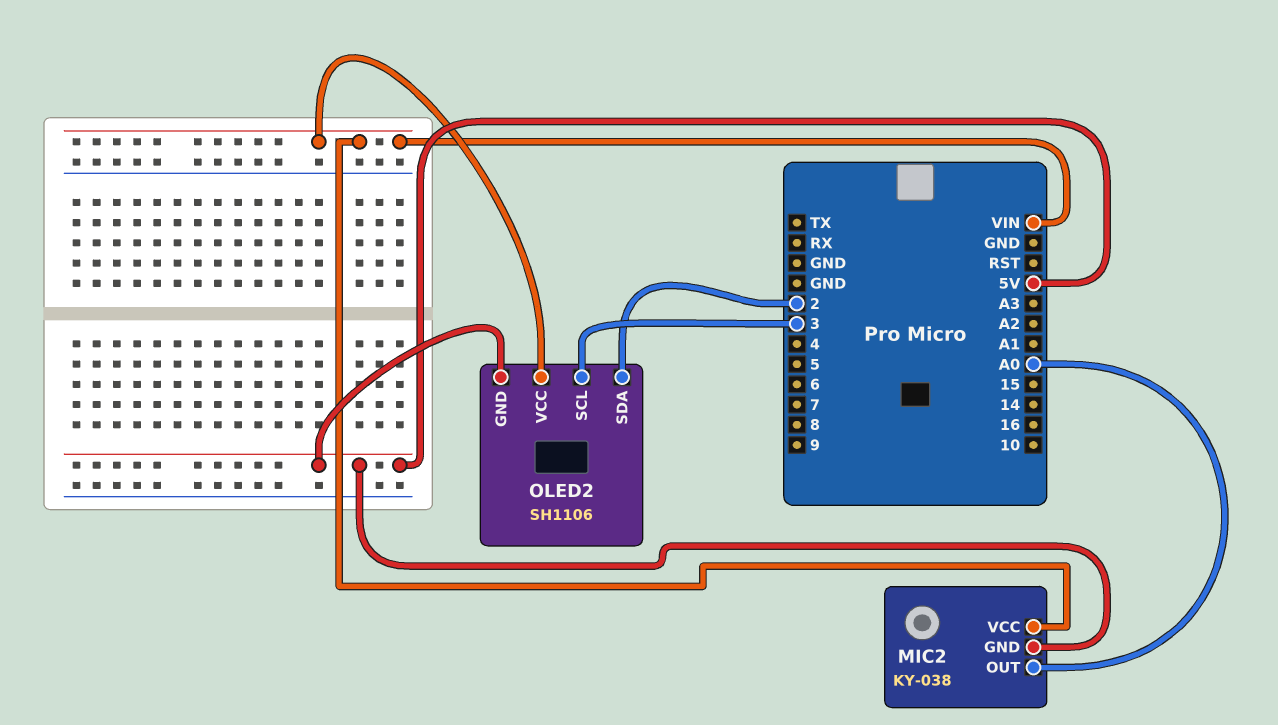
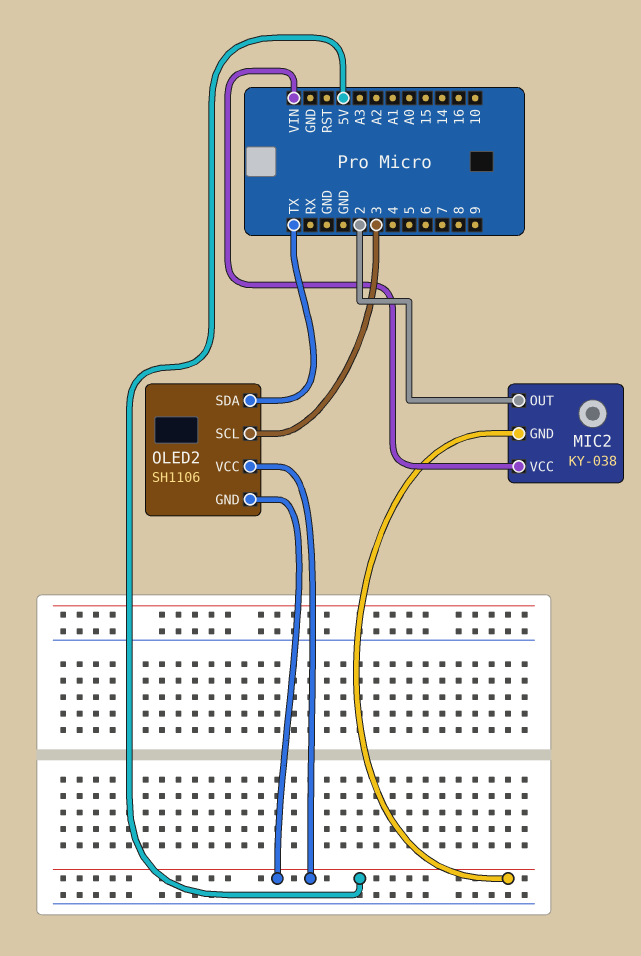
MIC2 pin OUT: A0 -> 2
OLED2 pin SDA: 2 -> TX
OLED2 pin VCC: VIN -> 5V

